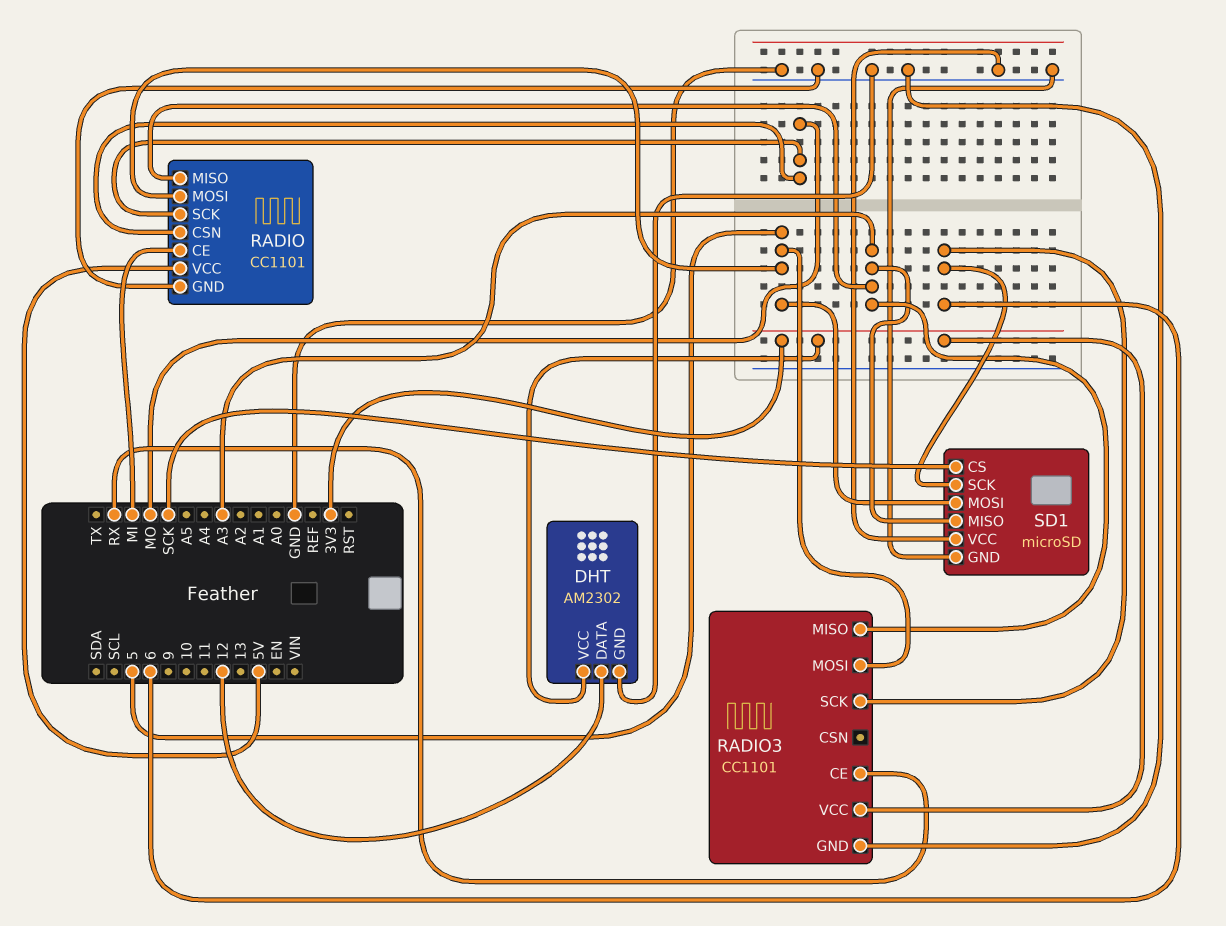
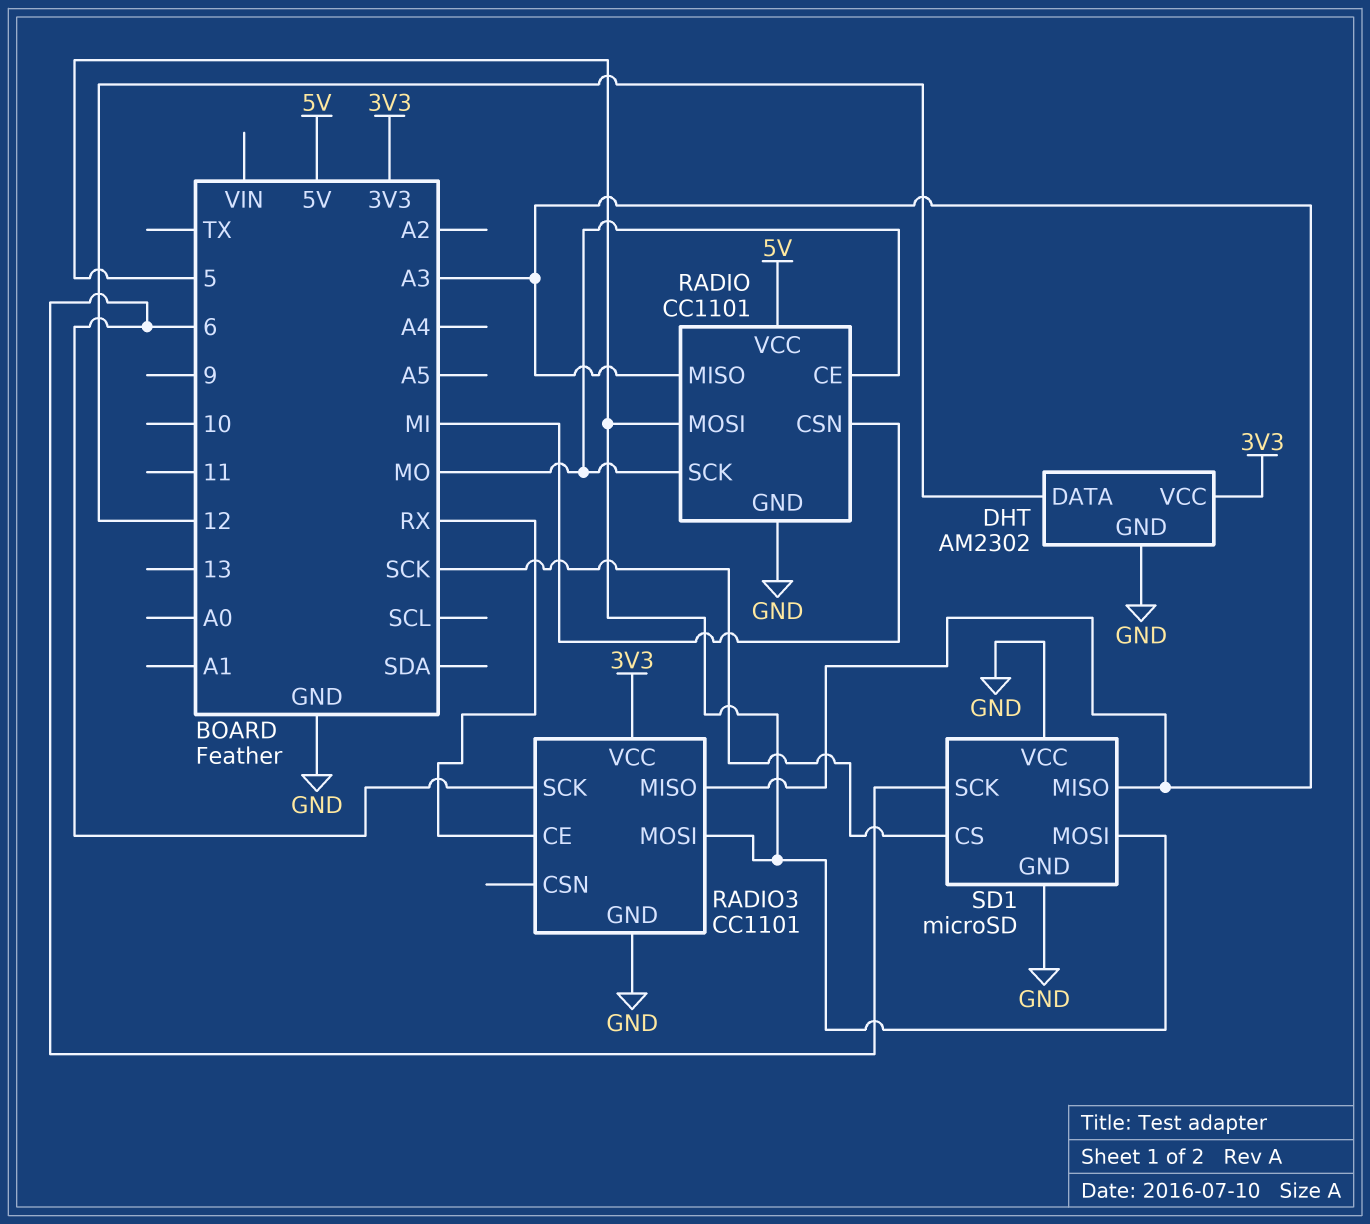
RADIO pin CE: MI -> MO
RADIO pin CSN: MO -> MI

